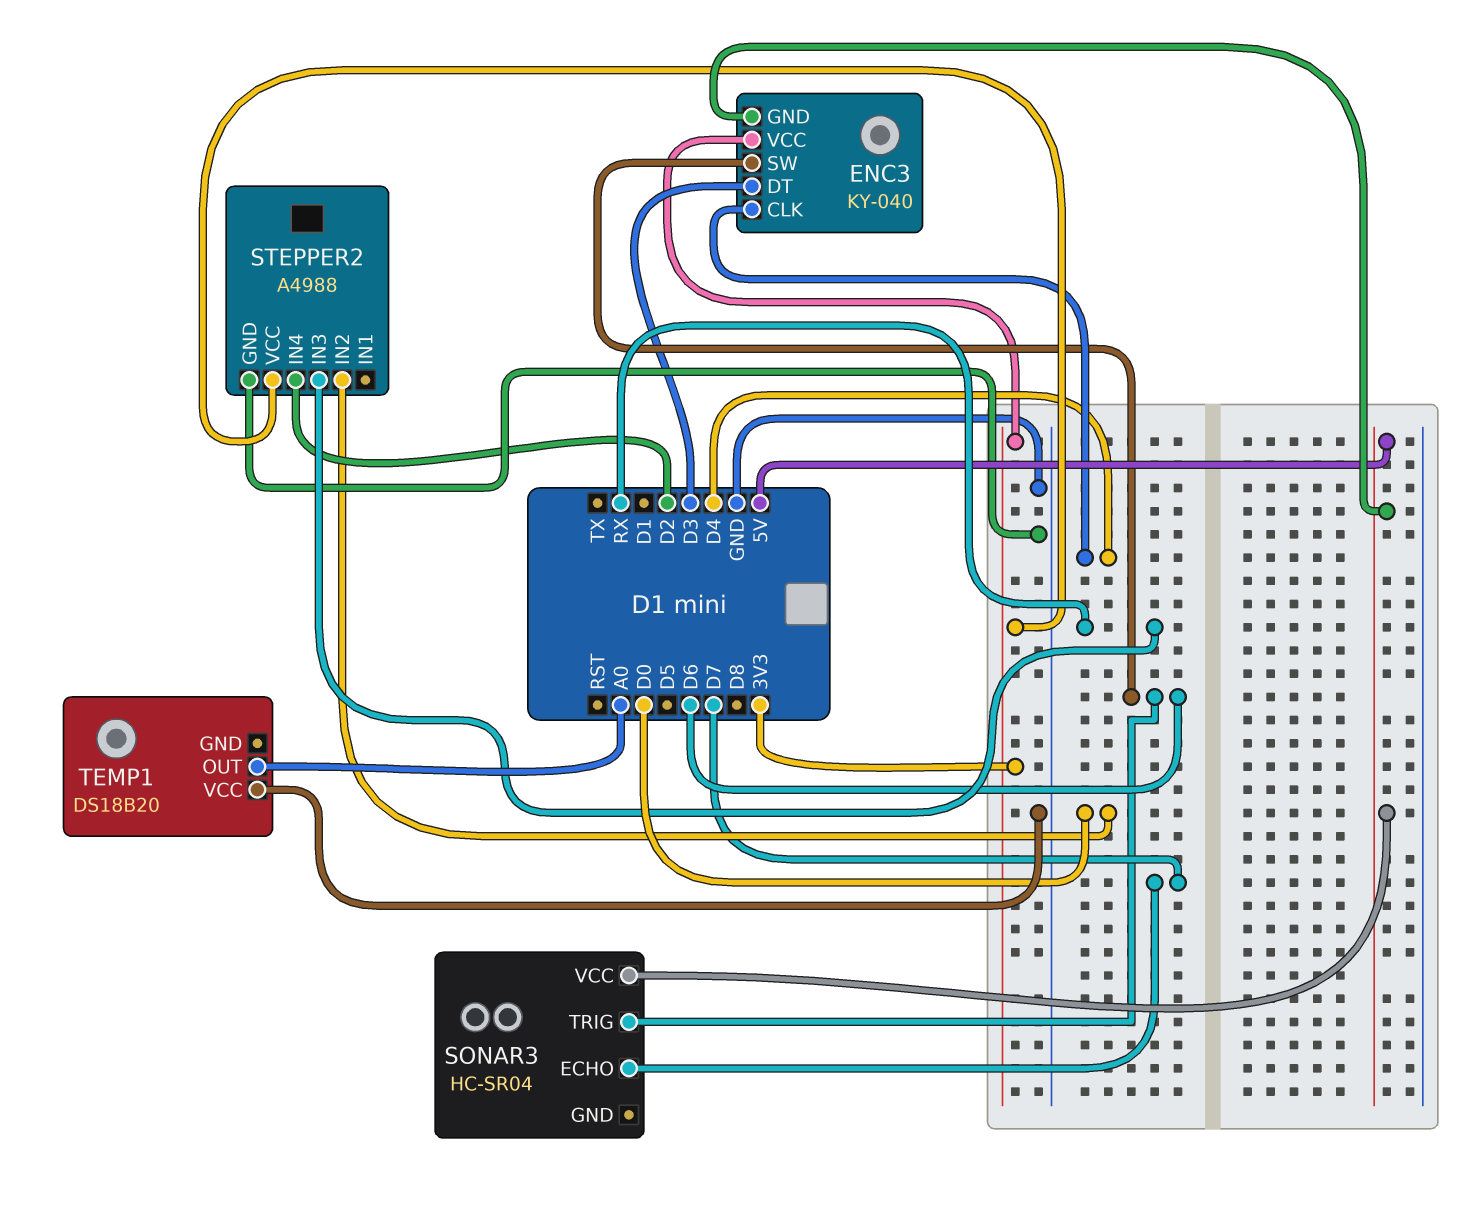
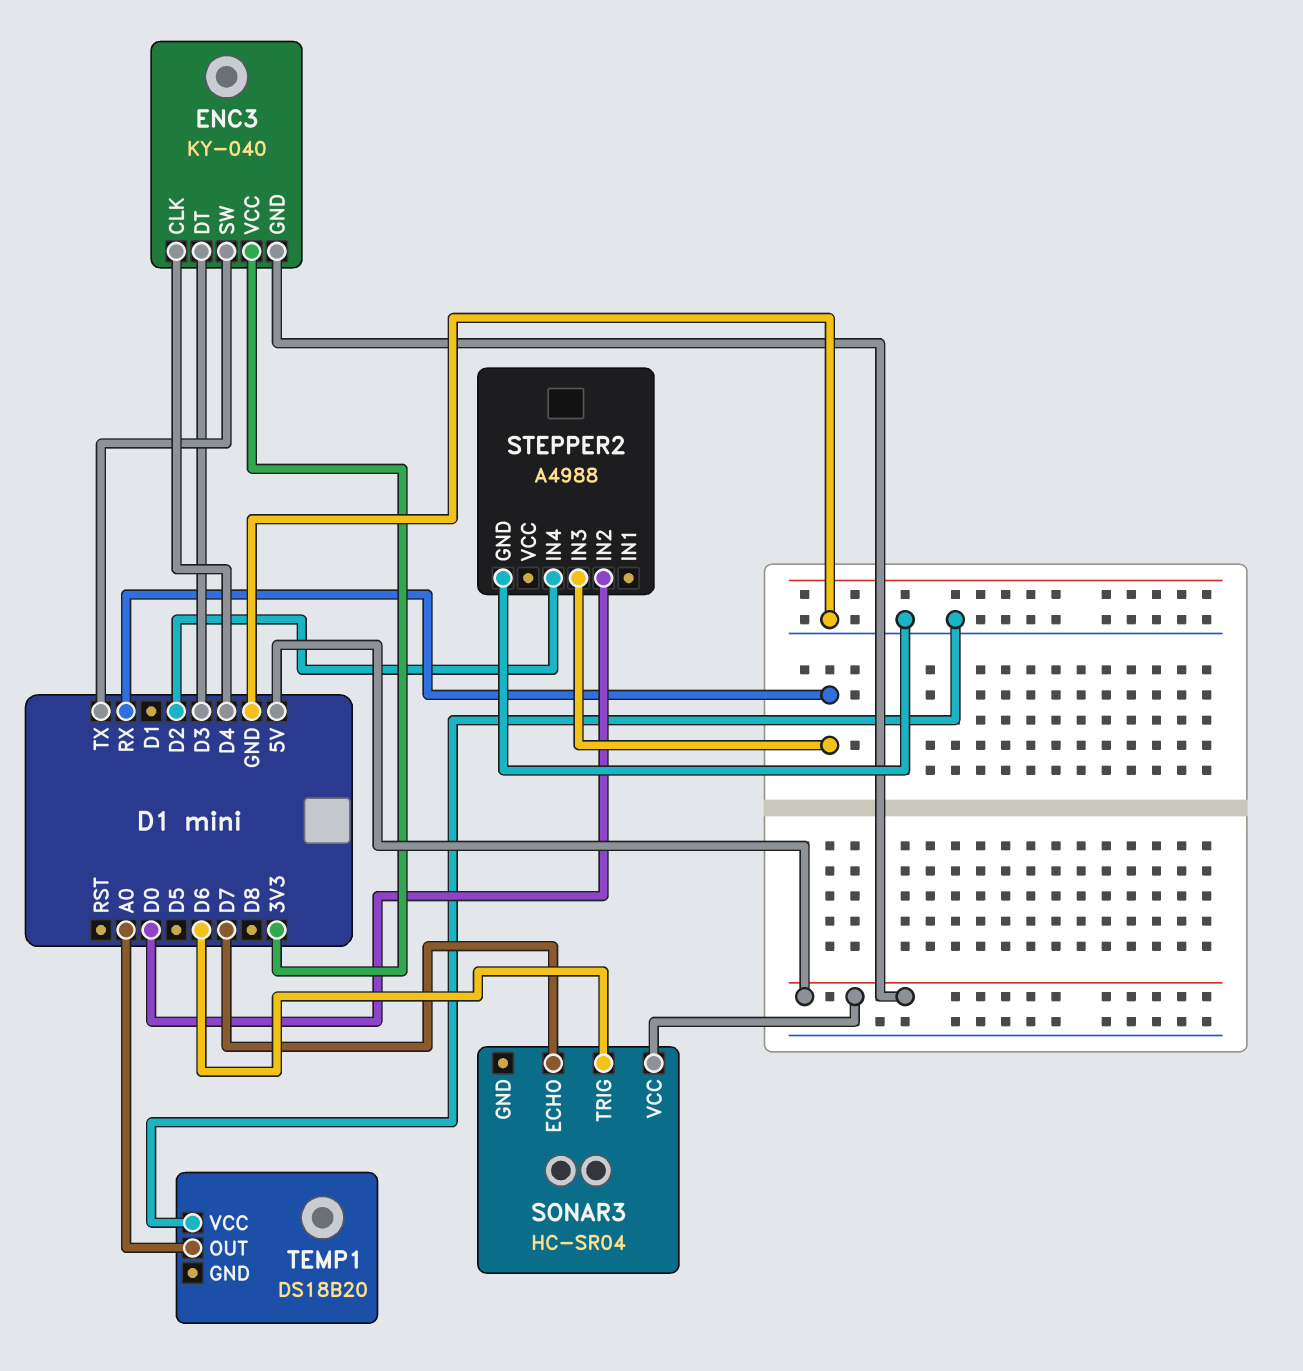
ENC3 pin SW: D6 -> TX
STEPPER2 pin VCC: 3V3 -> none

